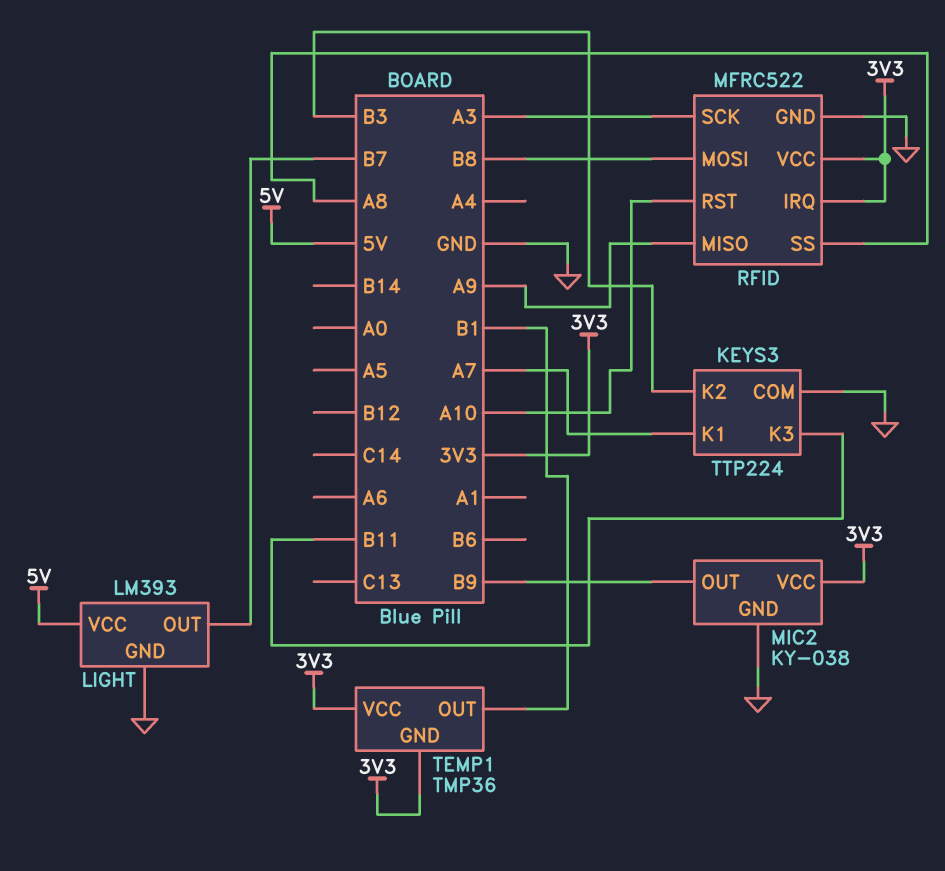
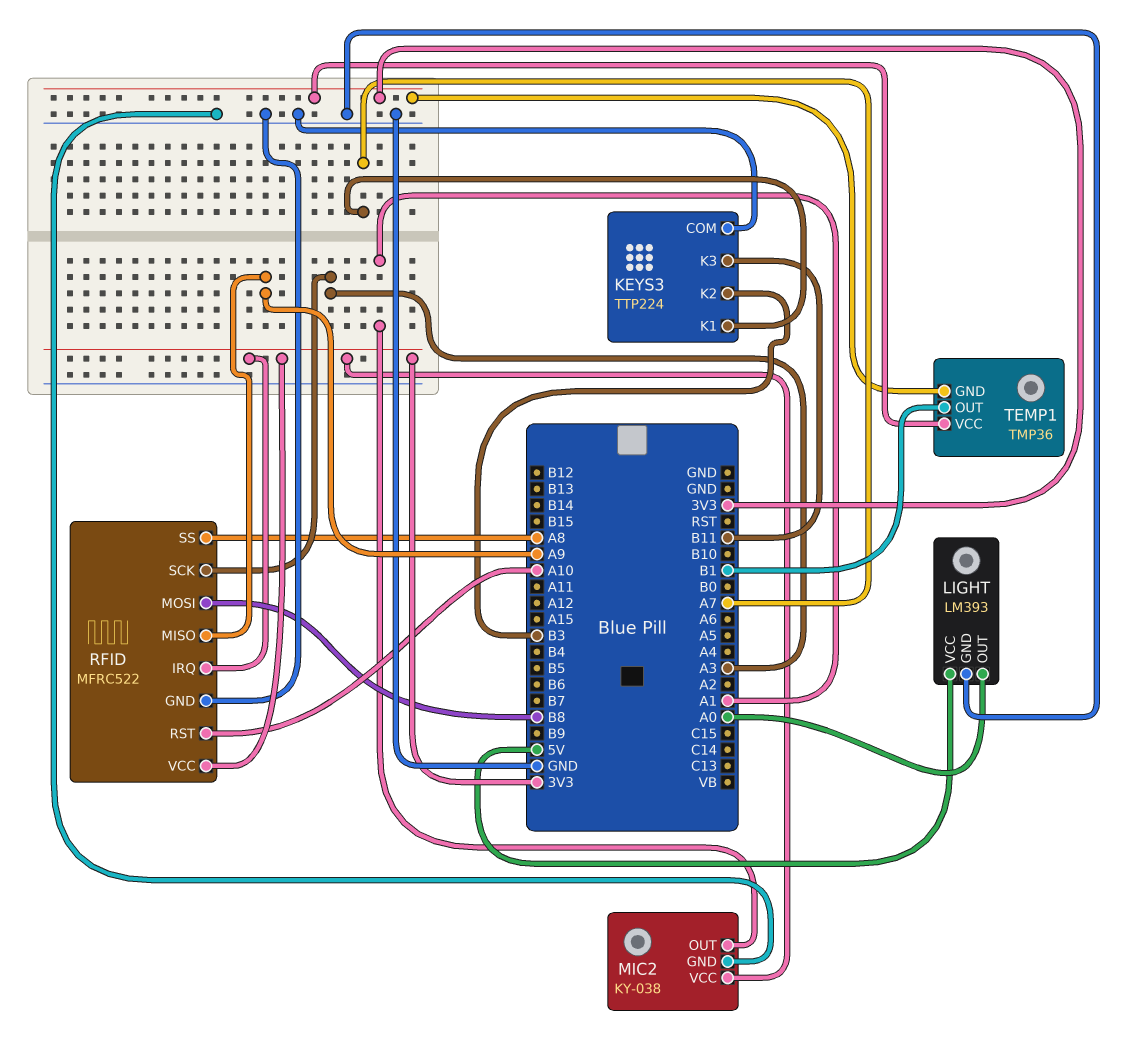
LIGHT pin OUT: B7 -> A0
MIC2 pin OUT: B9 -> A1

